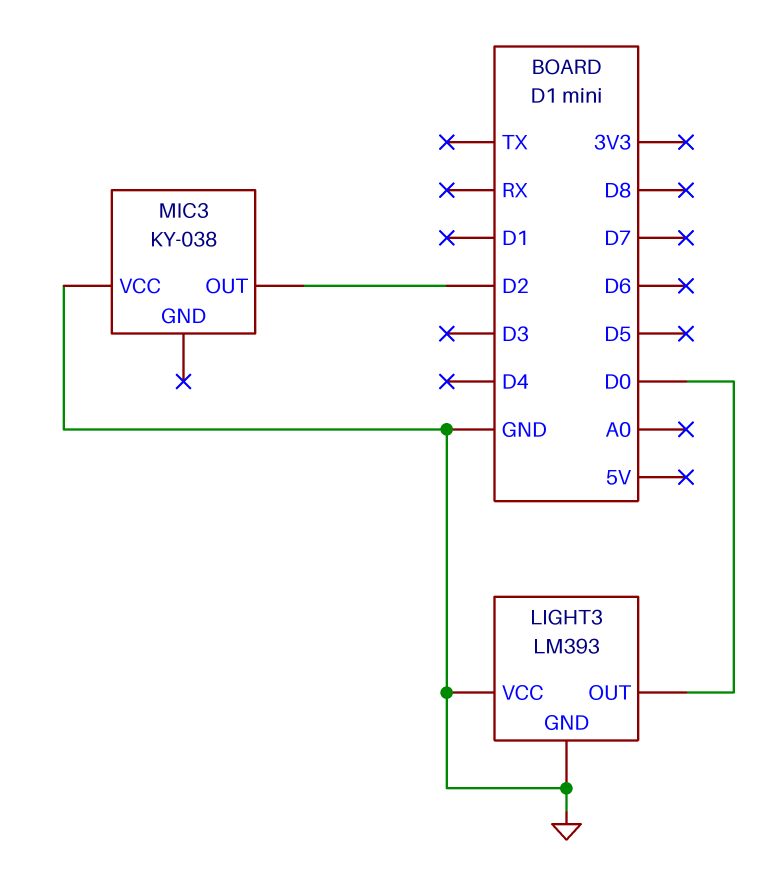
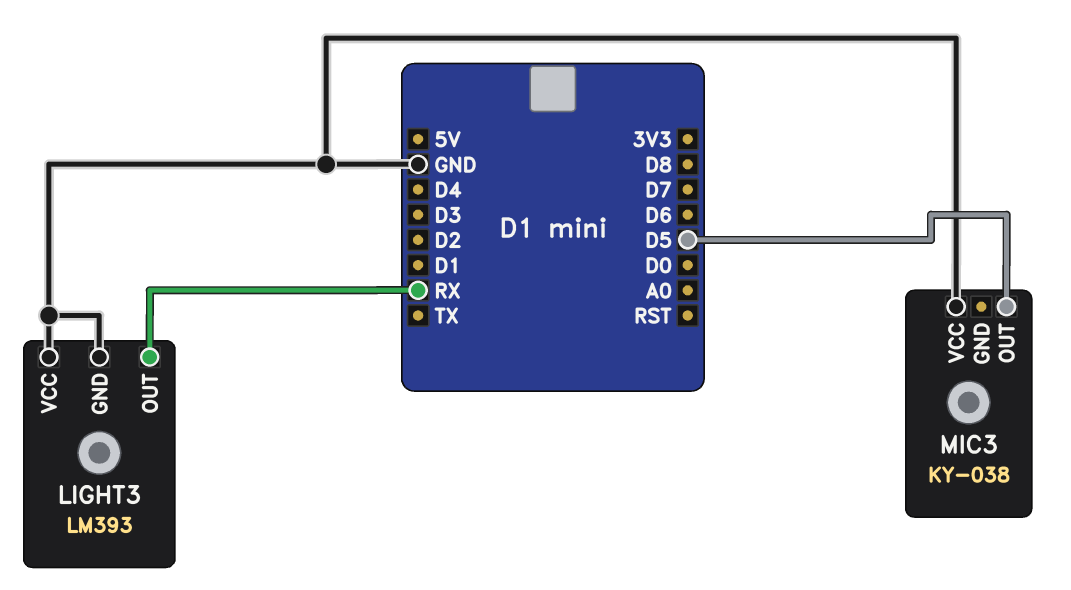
LIGHT3 pin OUT: D0 -> RX
MIC3 pin OUT: D2 -> D5

